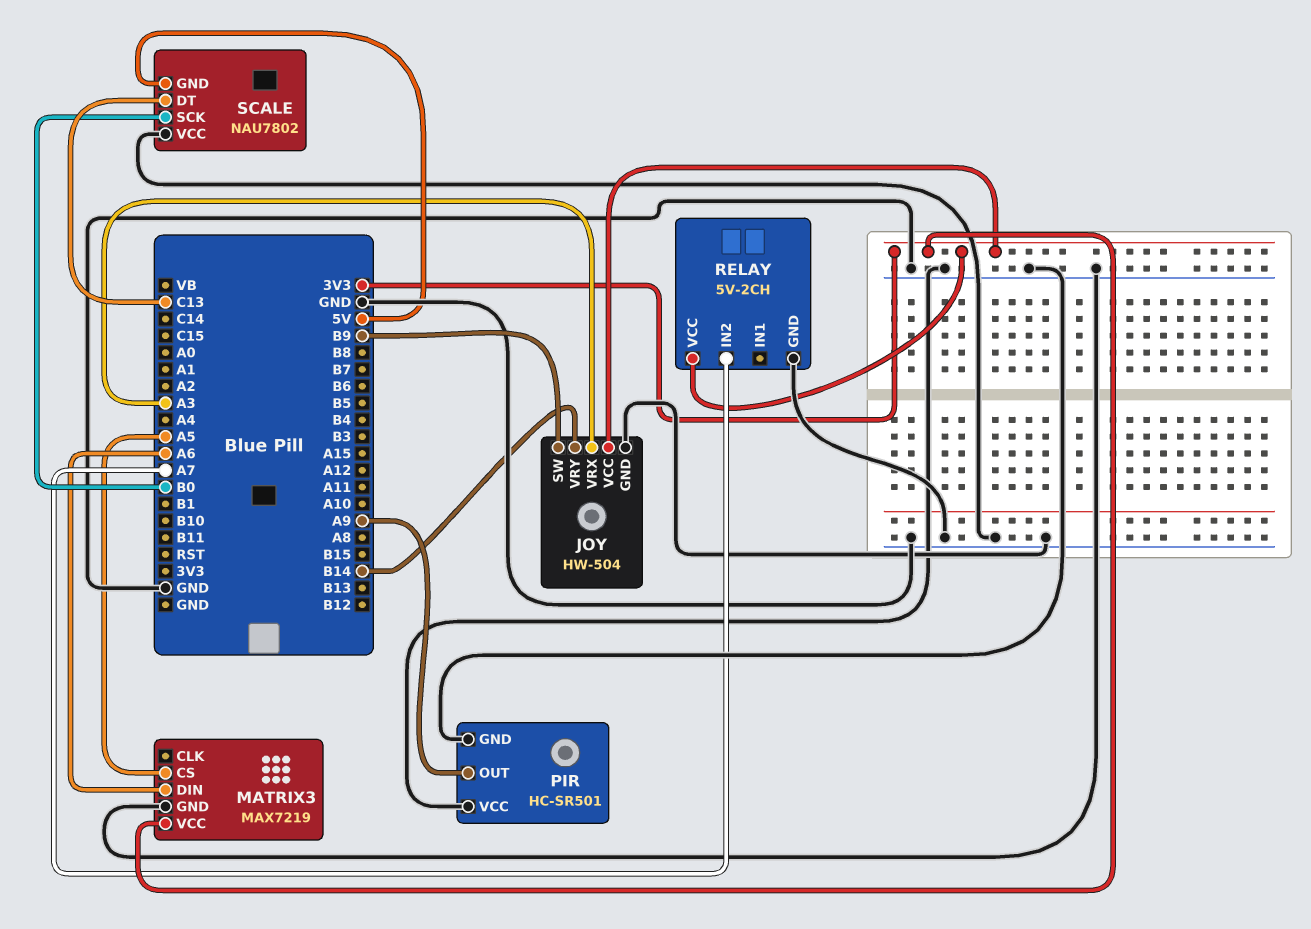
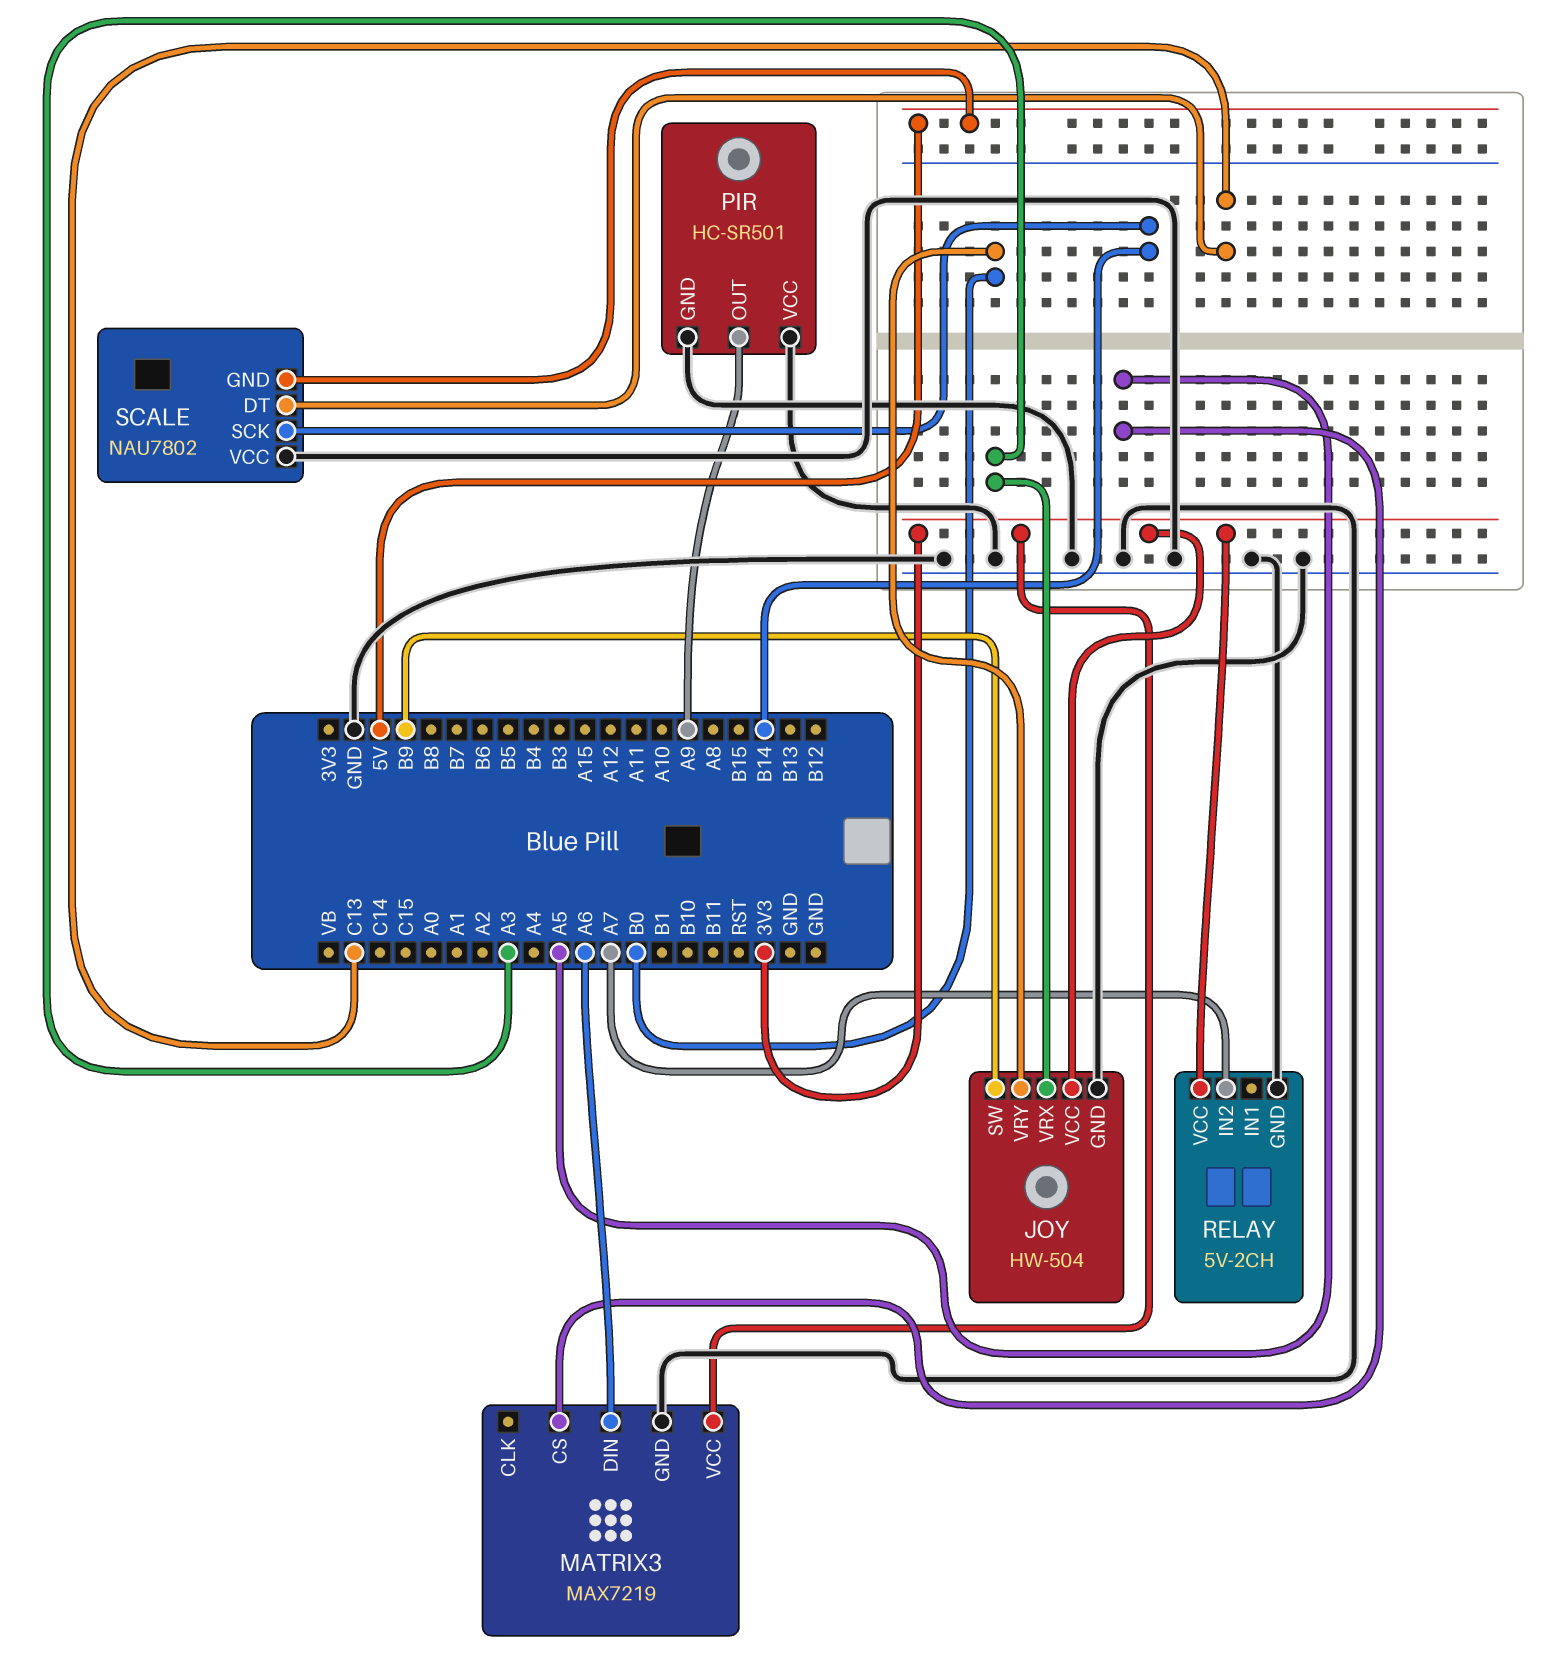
JOY pin VRY: B14 -> B0
SCALE pin SCK: B0 -> B14

